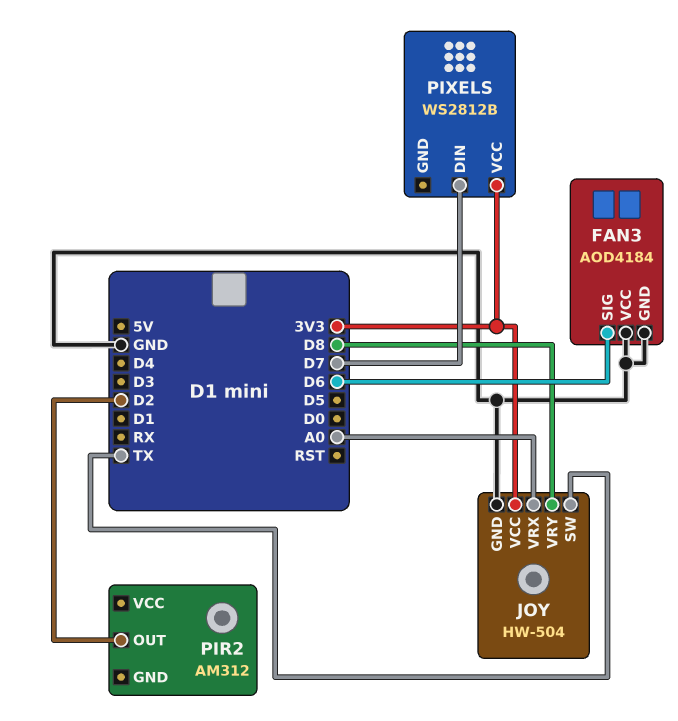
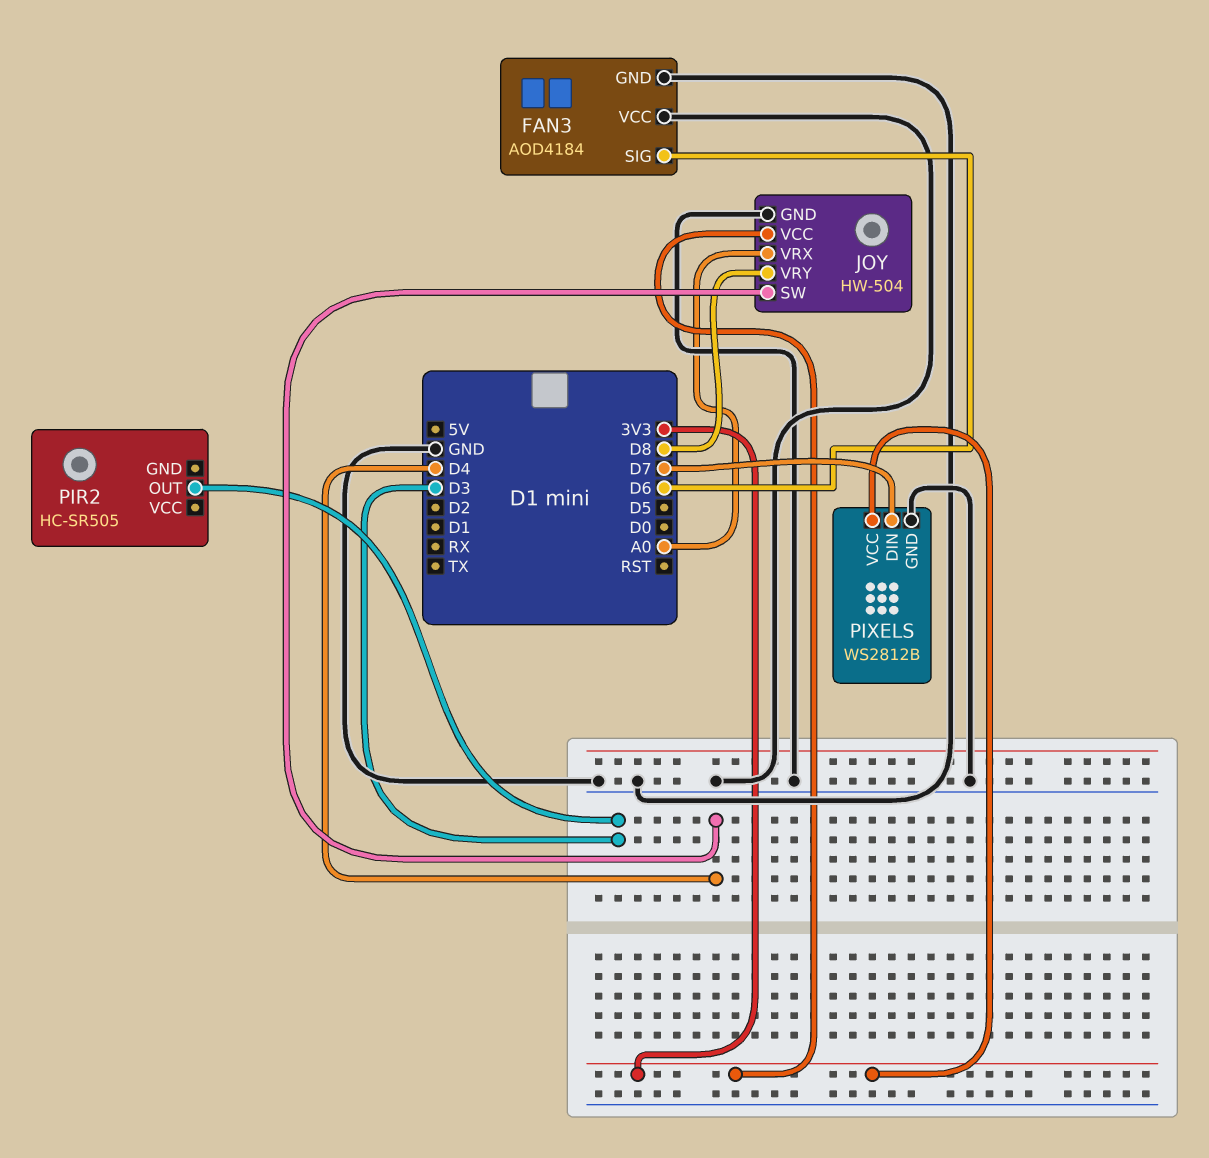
JOY pin SW: TX -> D4
PIR2: AM312 -> HC-SR505
PIR2 pin OUT: D2 -> D3
PIXELS pin GND: none -> GND

